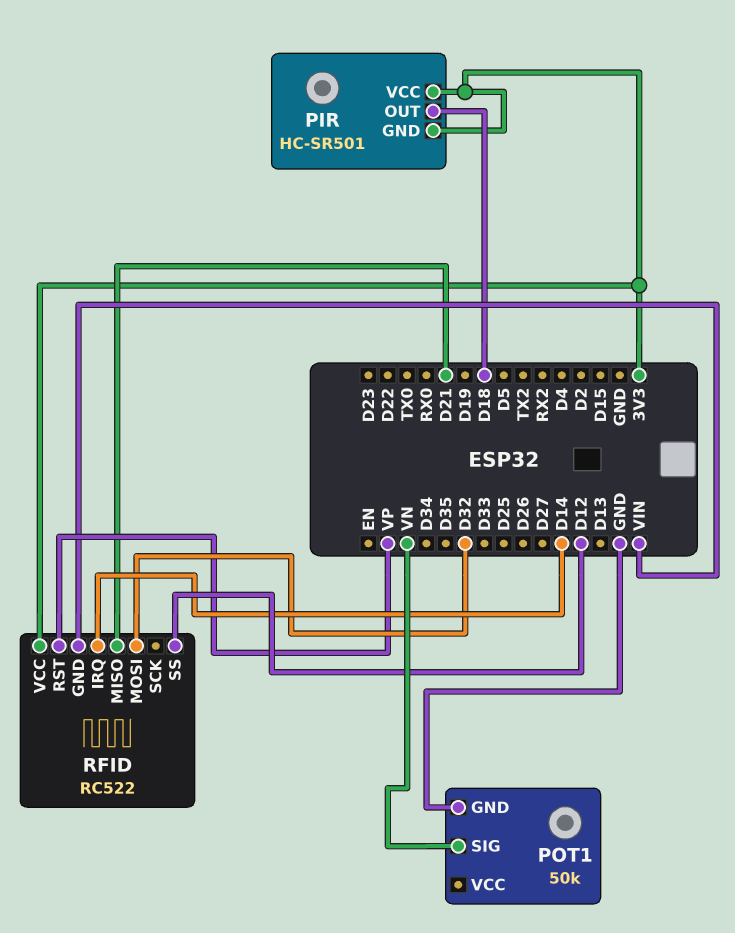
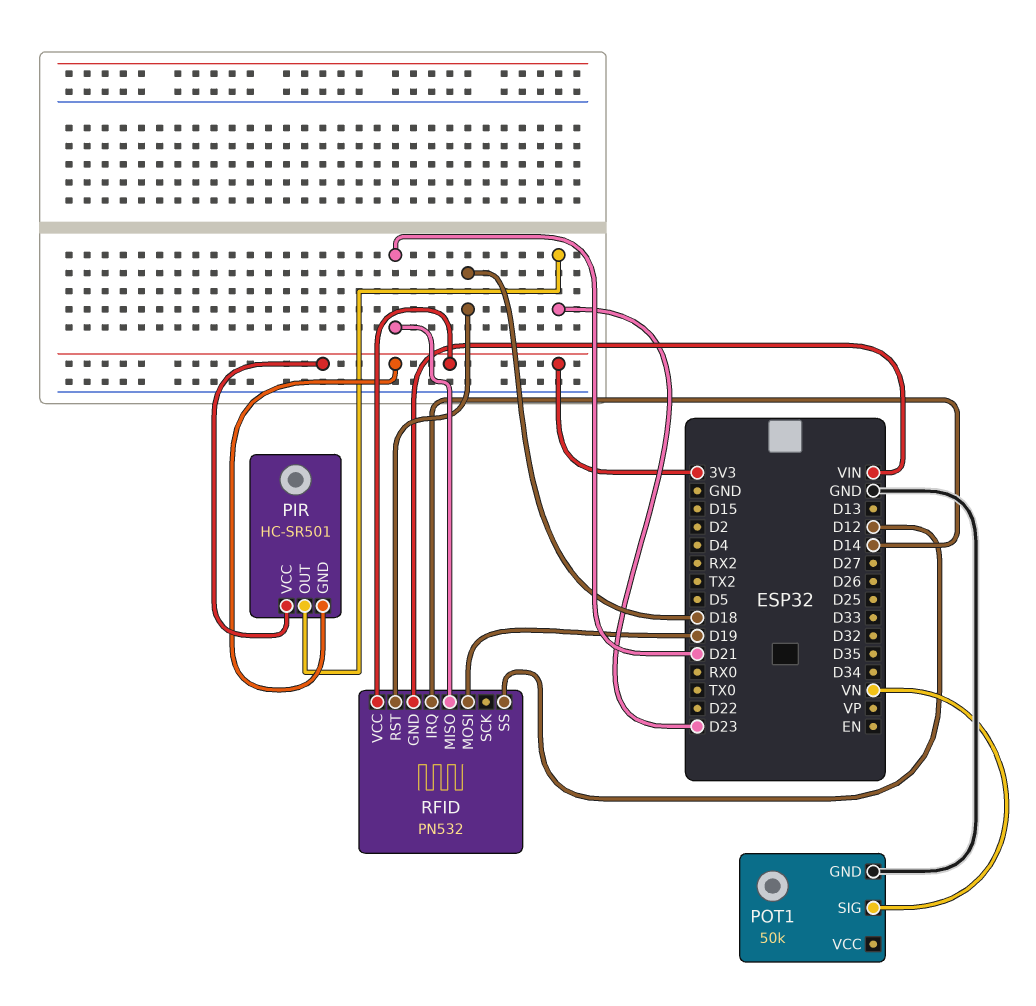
PIR pin OUT: D18 -> D23
RFID: RC522 -> PN532
RFID pin MOSI: D32 -> D19
RFID pin RST: VP -> D18

